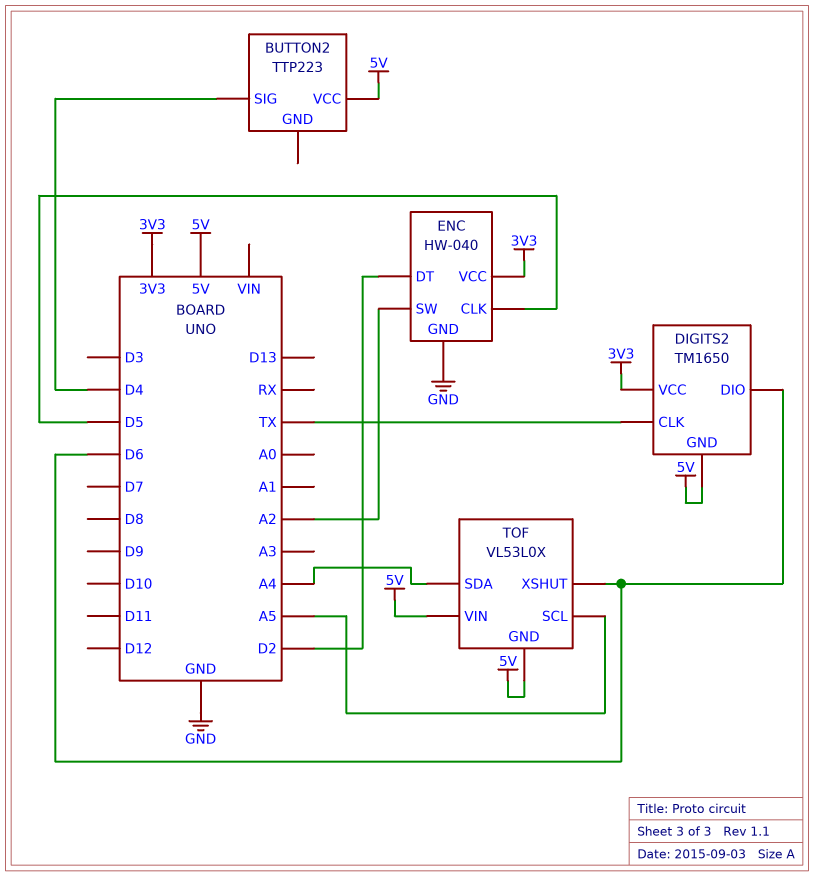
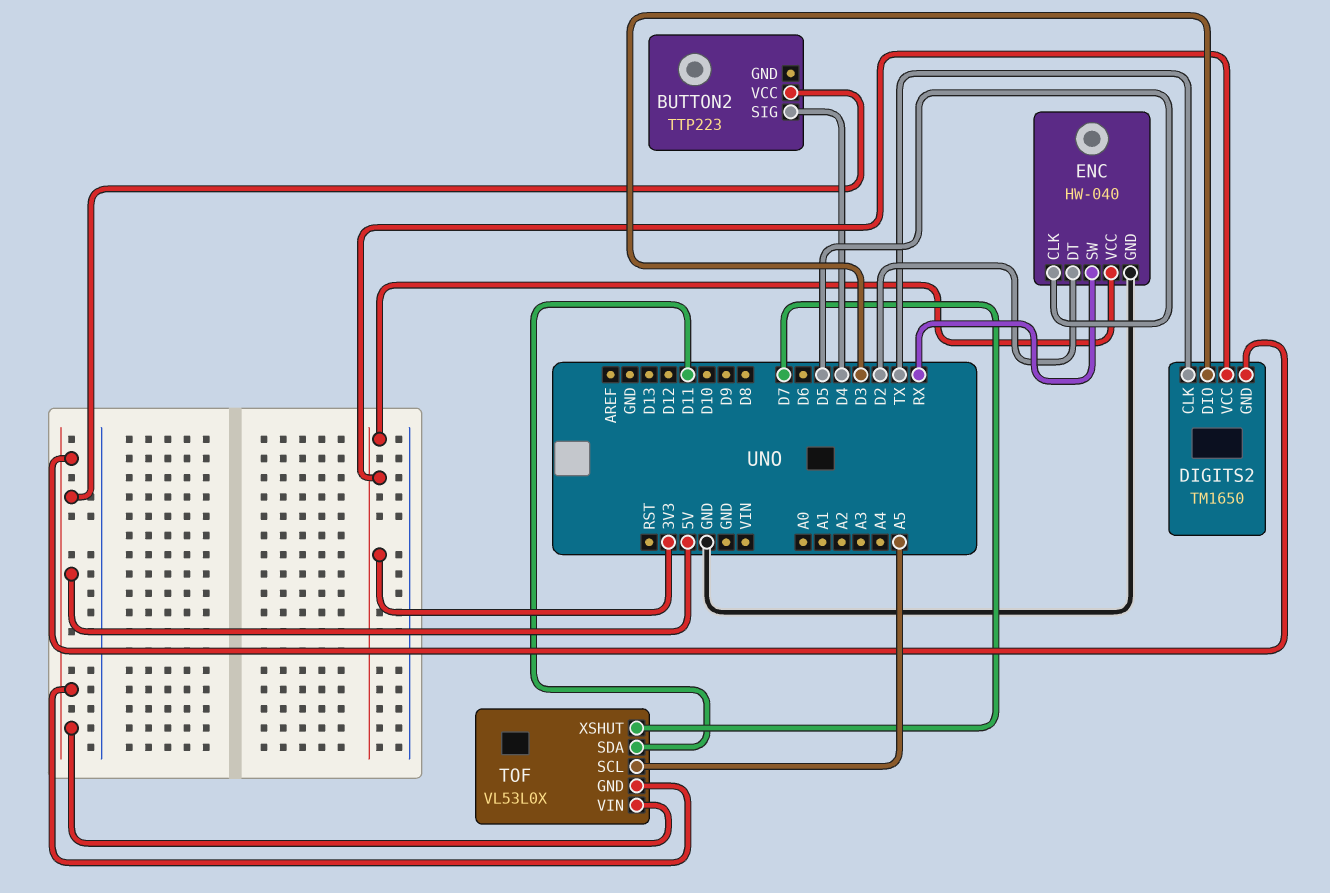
DIGITS2 pin DIO: D6 -> D3
ENC pin SW: A2 -> RX
TOF pin SDA: A4 -> D11
TOF pin XSHUT: D6 -> D7

